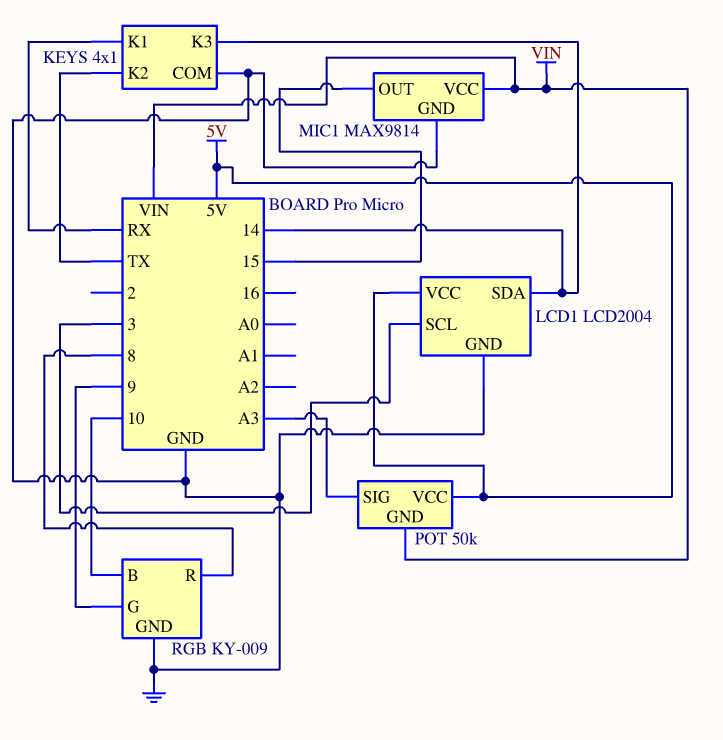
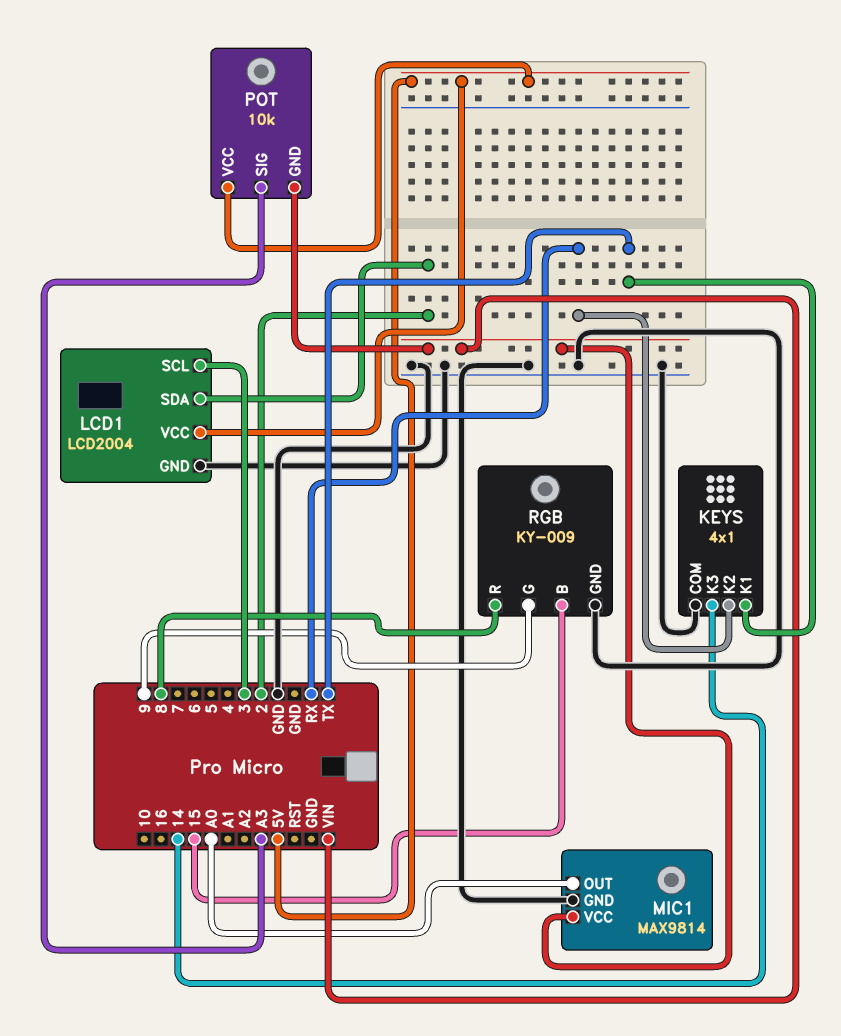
KEYS pin K1: RX -> TX
KEYS pin K2: TX -> RX
LCD1 pin SDA: 14 -> 2
MIC1 pin OUT: 15 -> A0
POT: 50k -> 10k
RGB pin B: 10 -> 15

